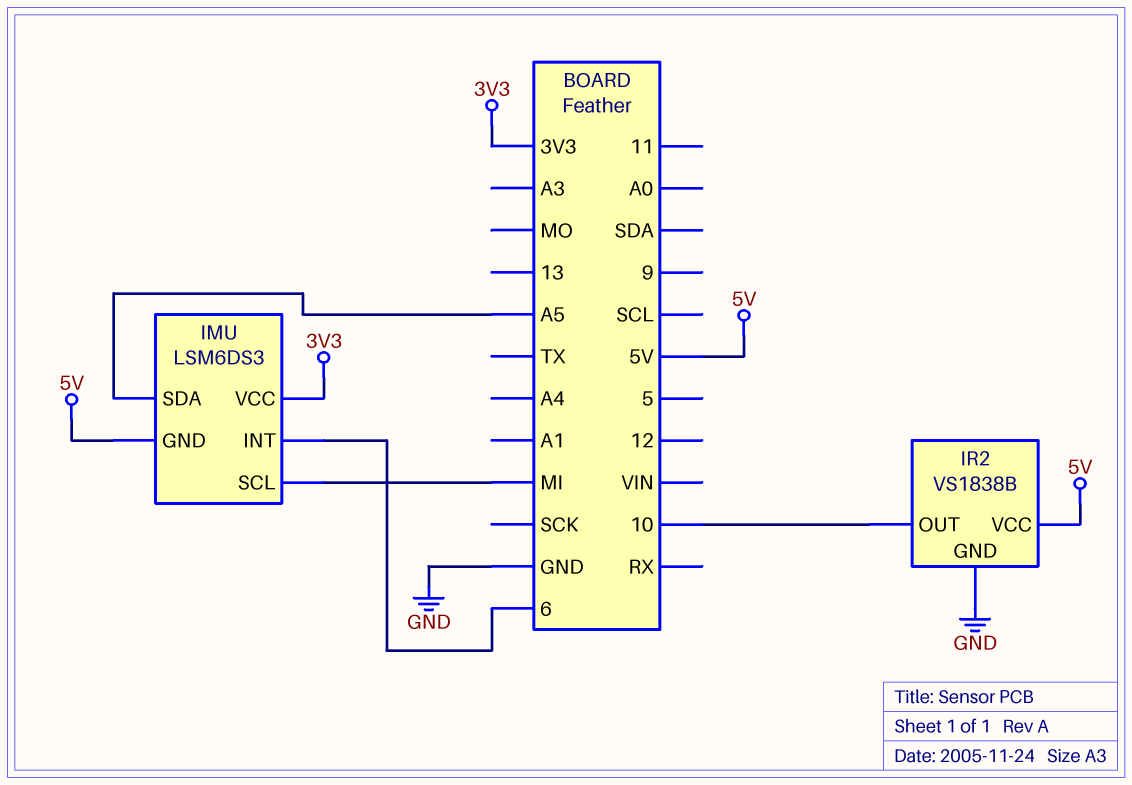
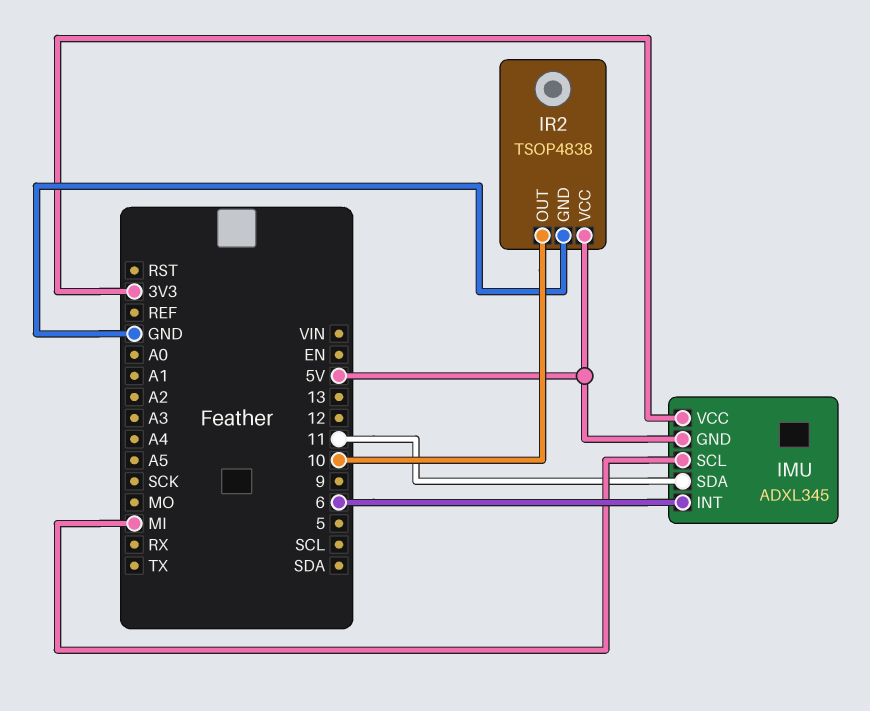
IMU: LSM6DS3 -> ADXL345
IMU pin SDA: A5 -> 11
IR2: VS1838B -> TSOP4838

